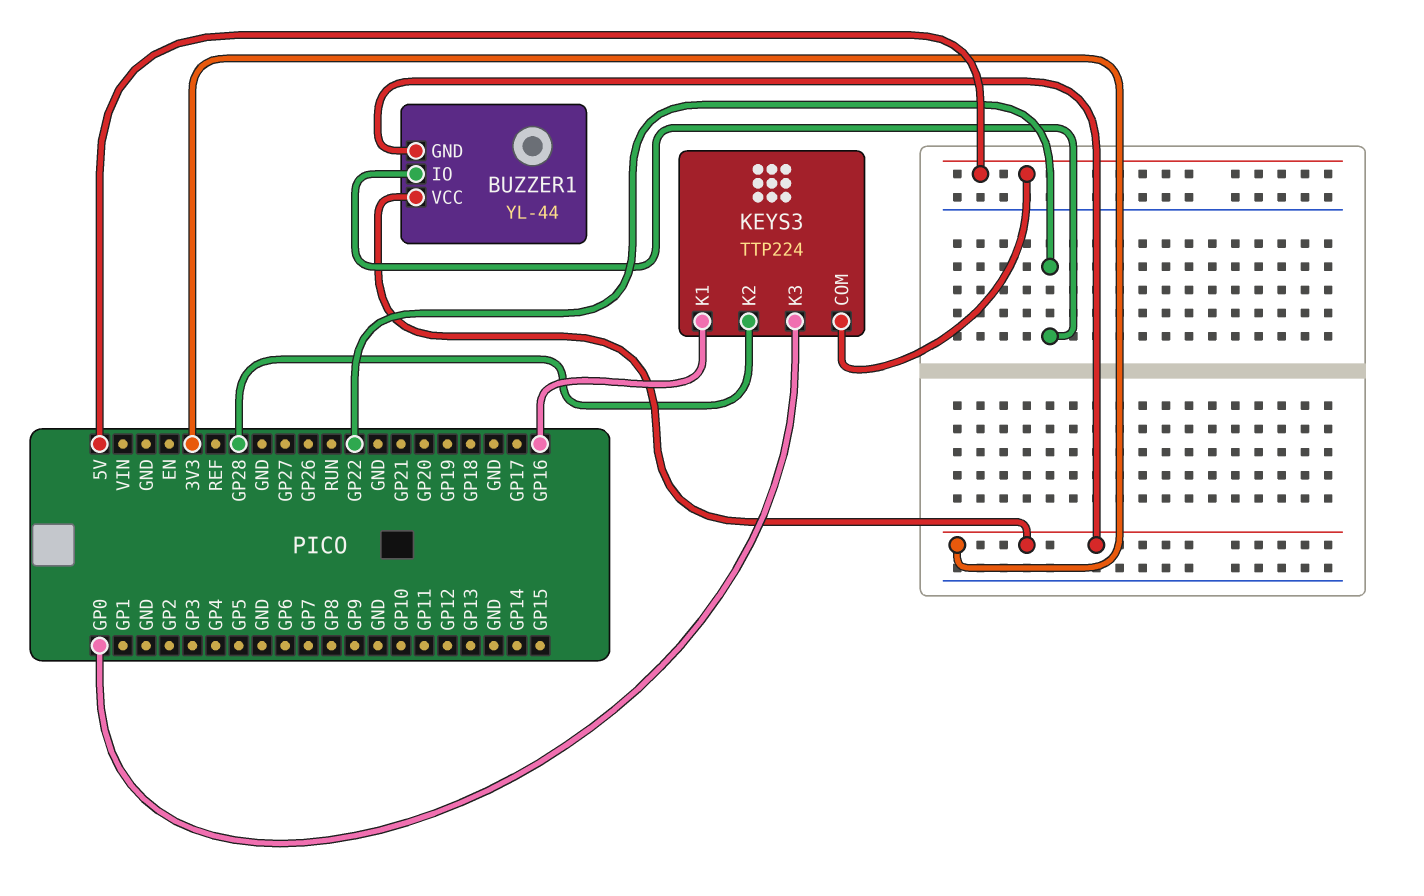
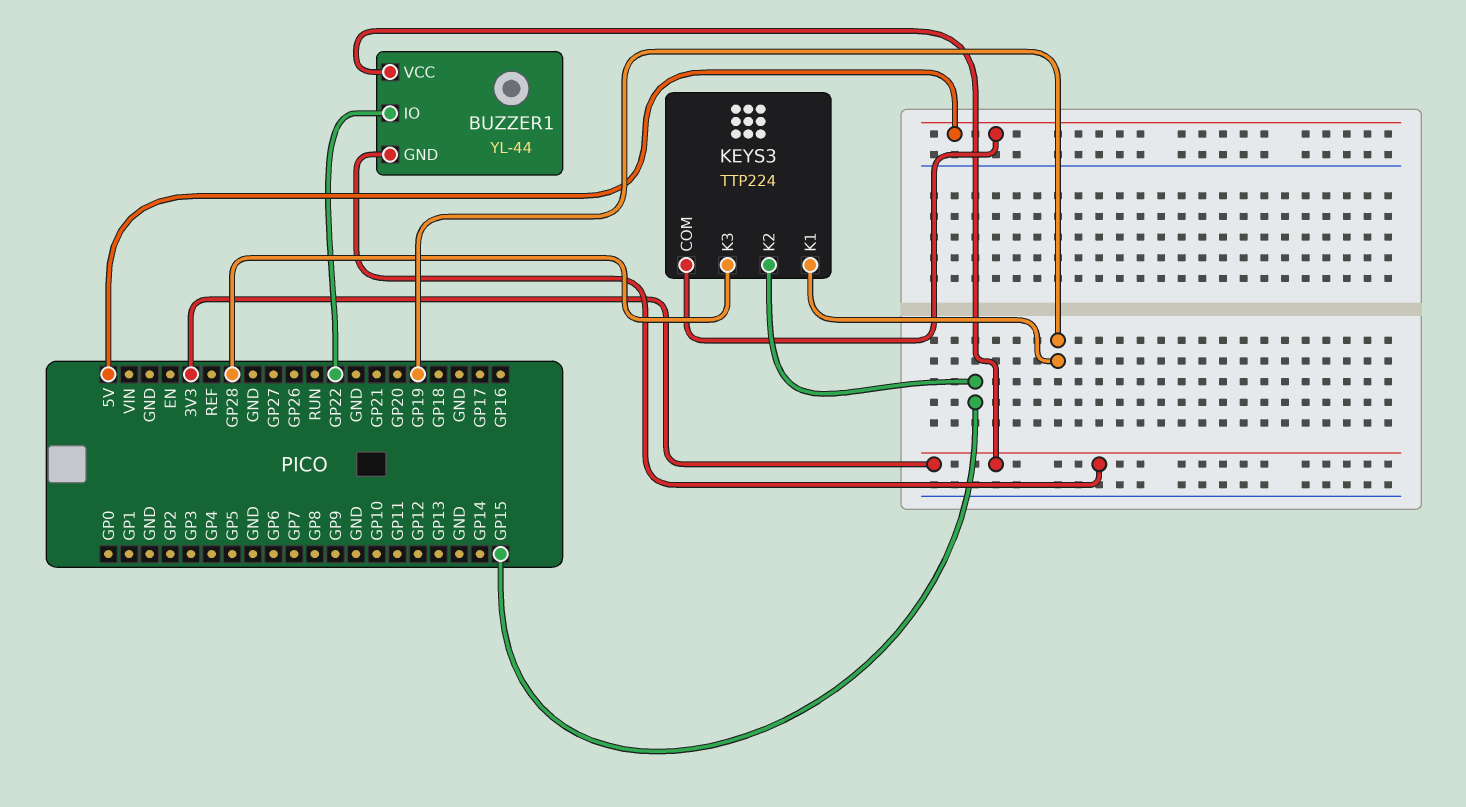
KEYS3 pin K1: GP16 -> GP19
KEYS3 pin K2: GP28 -> GP15
KEYS3 pin K3: GP0 -> GP28

